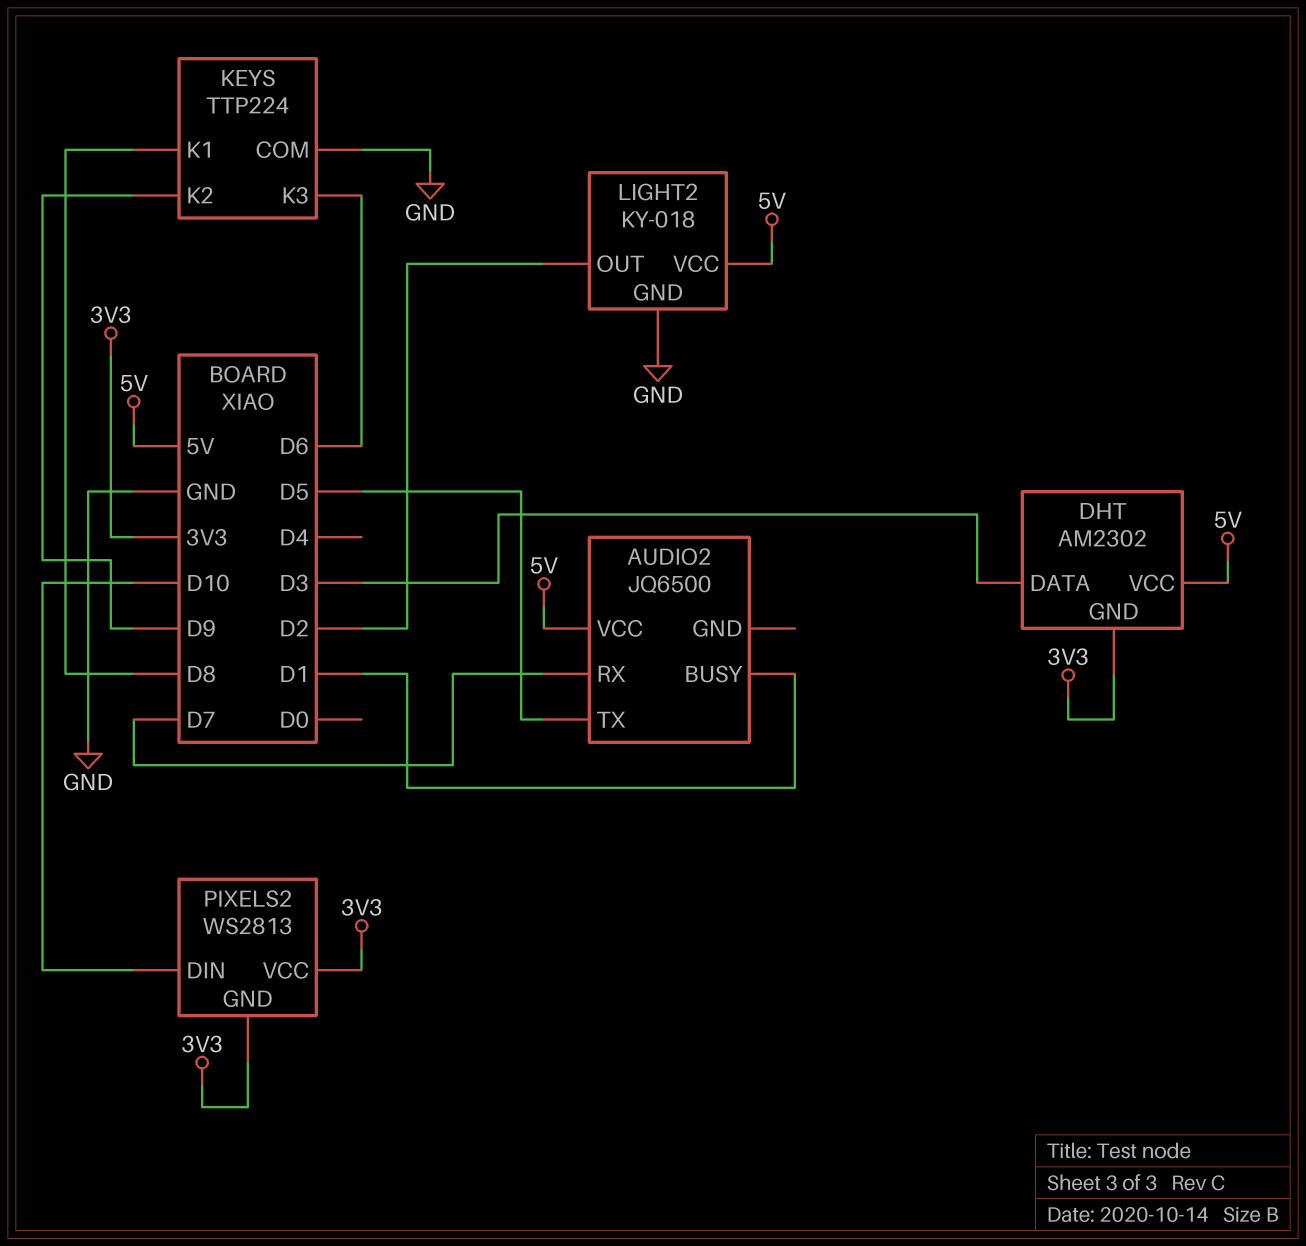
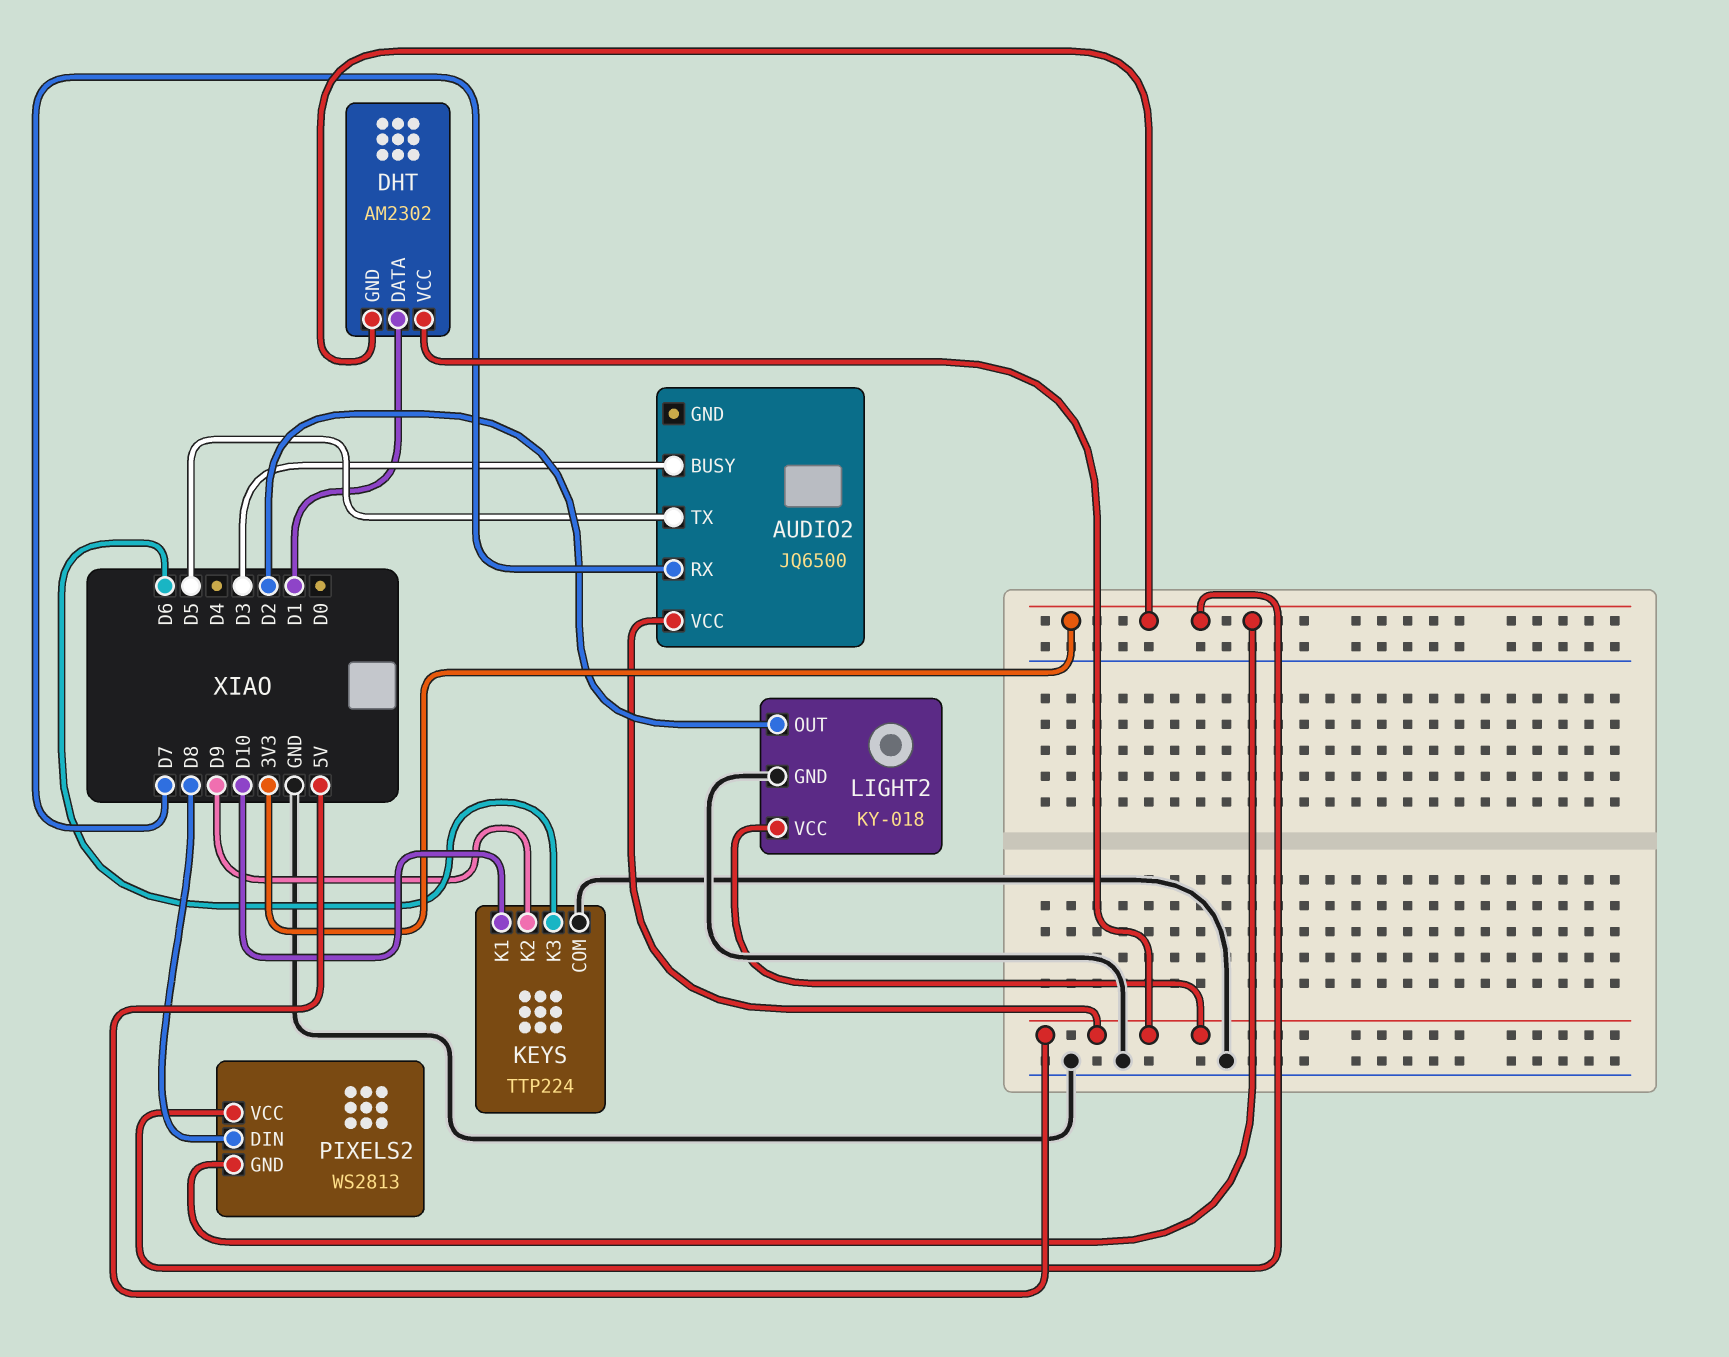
AUDIO2 pin BUSY: D1 -> D3
DHT pin DATA: D3 -> D1
KEYS pin K1: D8 -> D10
PIXELS2 pin DIN: D10 -> D8

